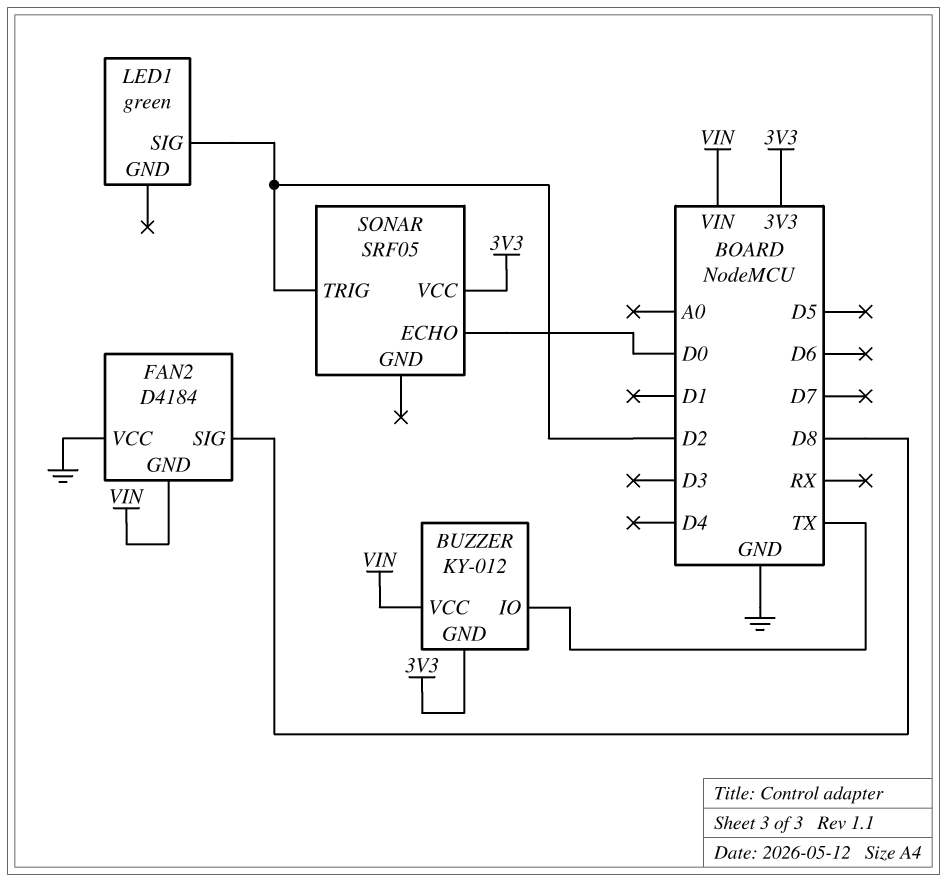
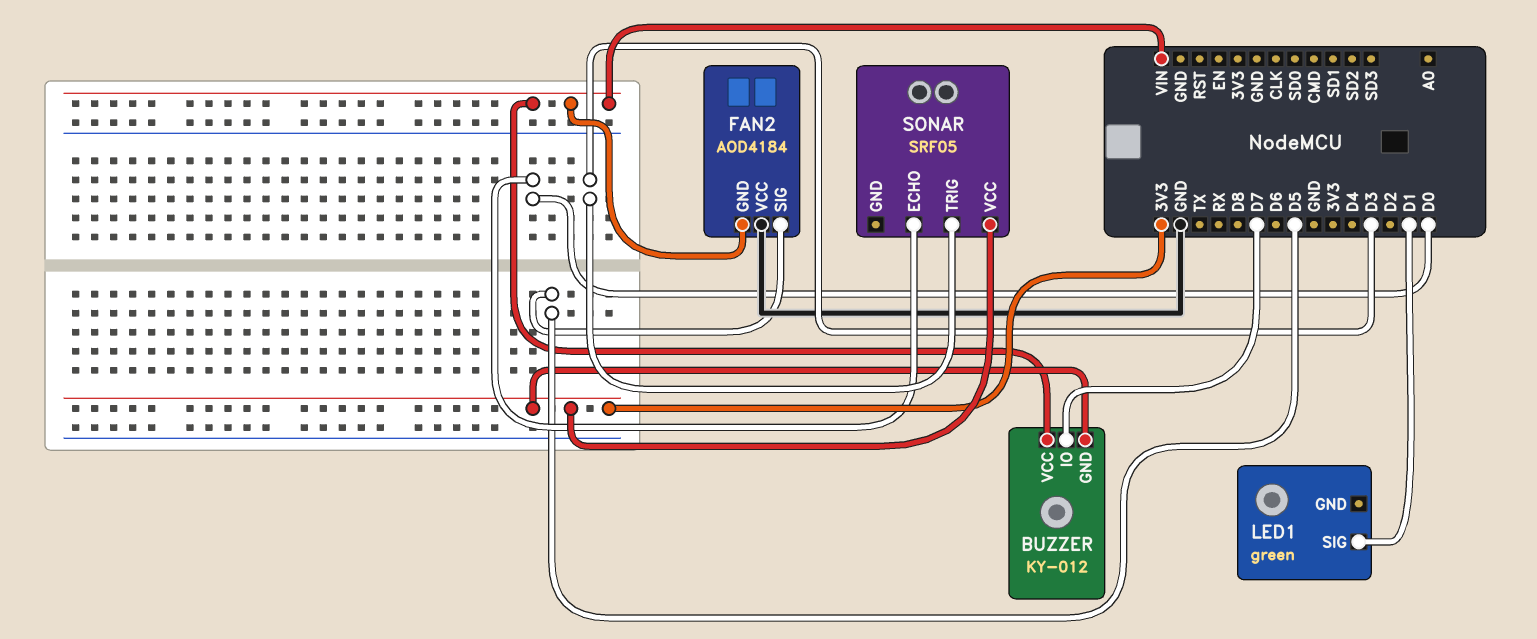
BUZZER pin IO: TX -> D7
FAN2: D4184 -> AOD4184
FAN2 pin SIG: D8 -> D5
LED1 pin SIG: D2 -> D1
SONAR pin TRIG: D2 -> D3

